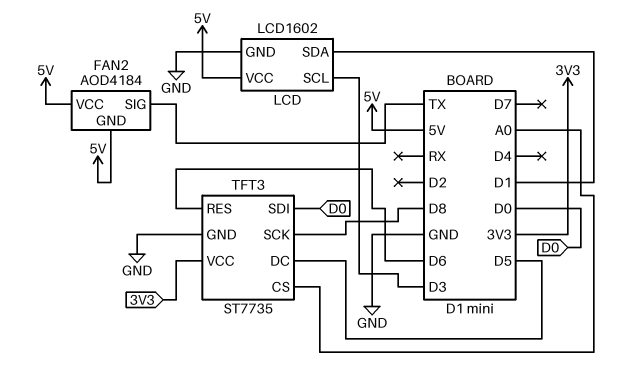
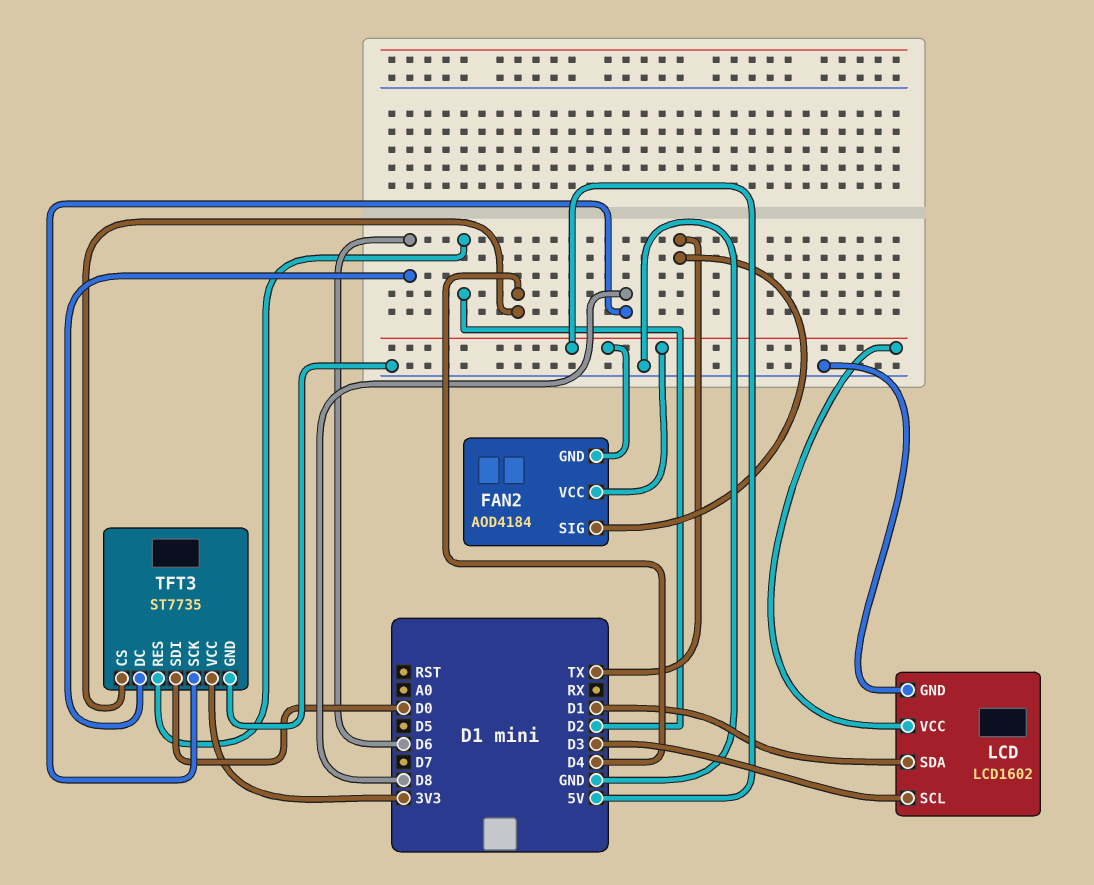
TFT3 pin CS: A0 -> D4
TFT3 pin DC: D5 -> D6
TFT3 pin RES: D6 -> D2

